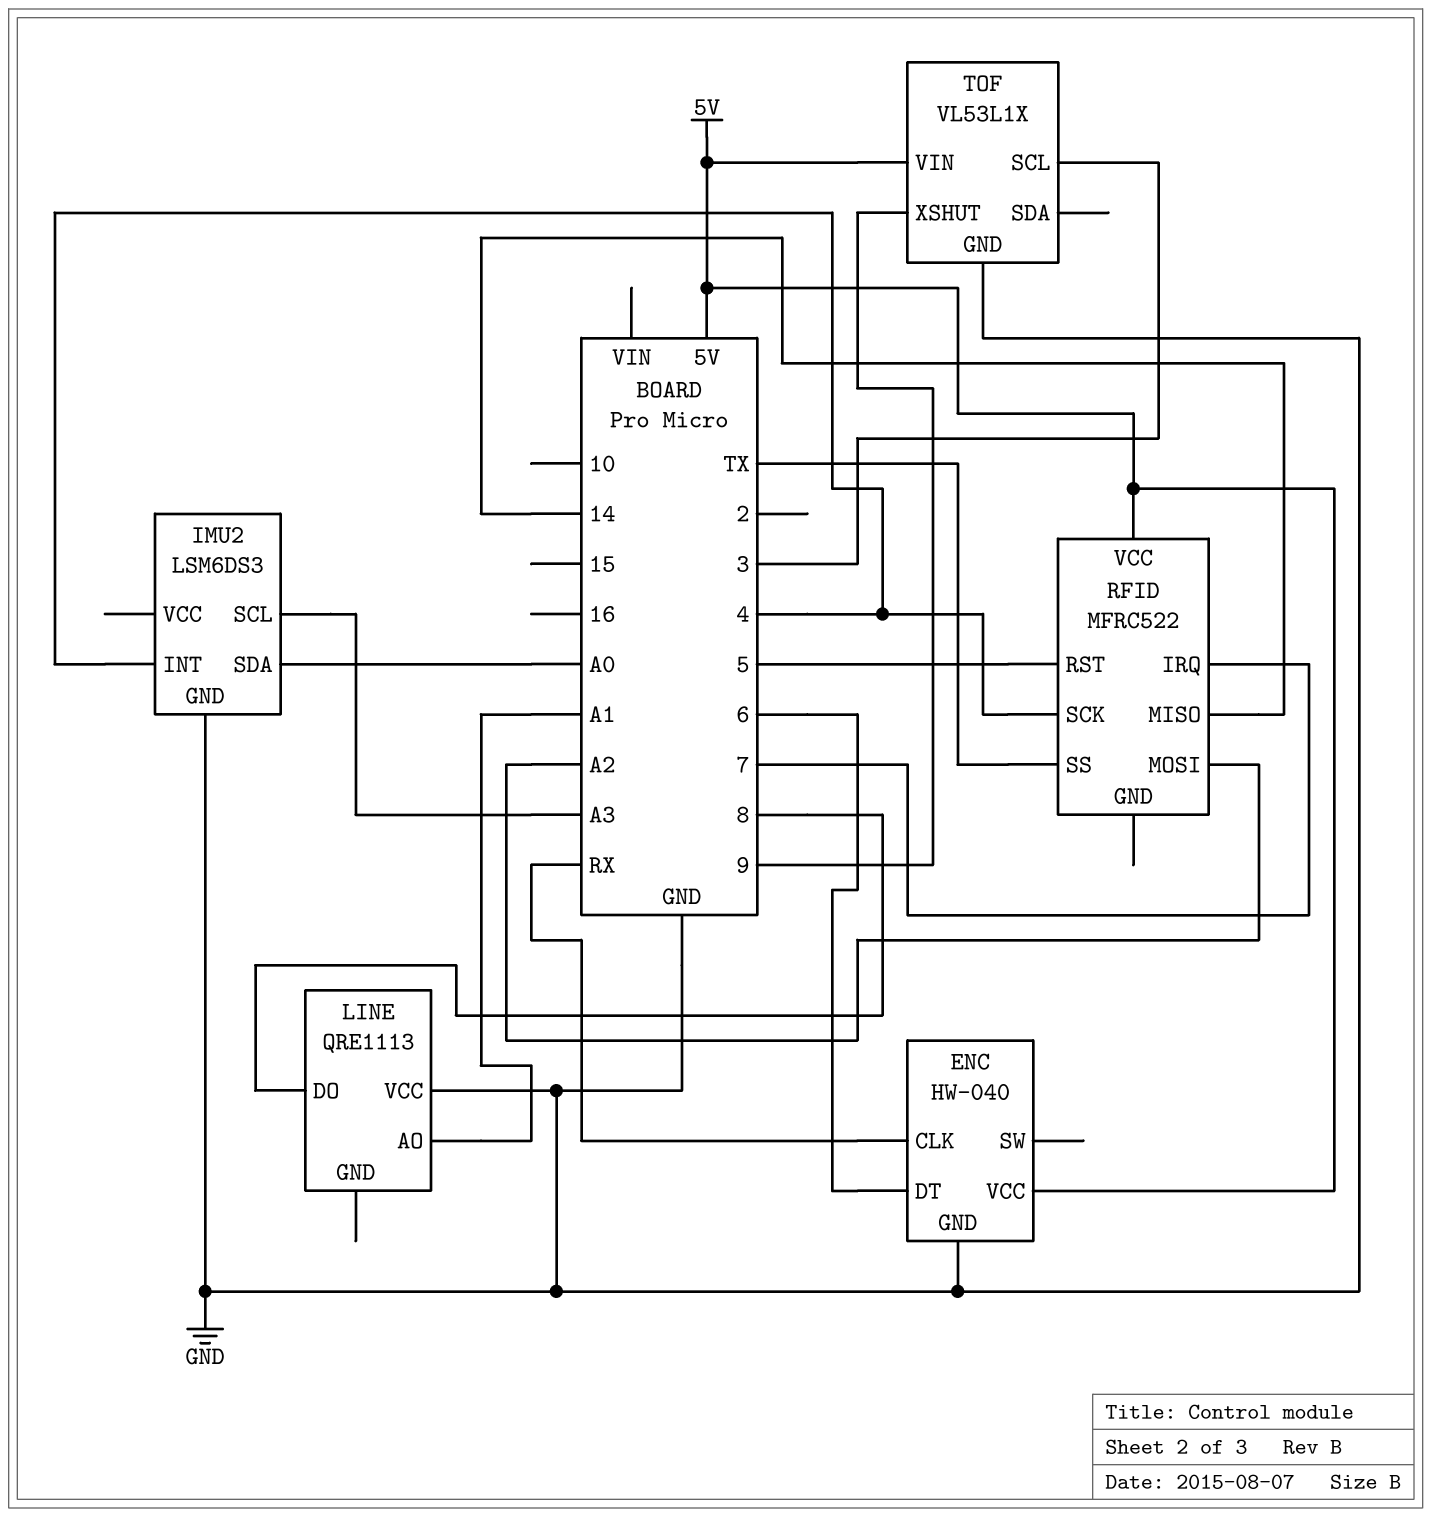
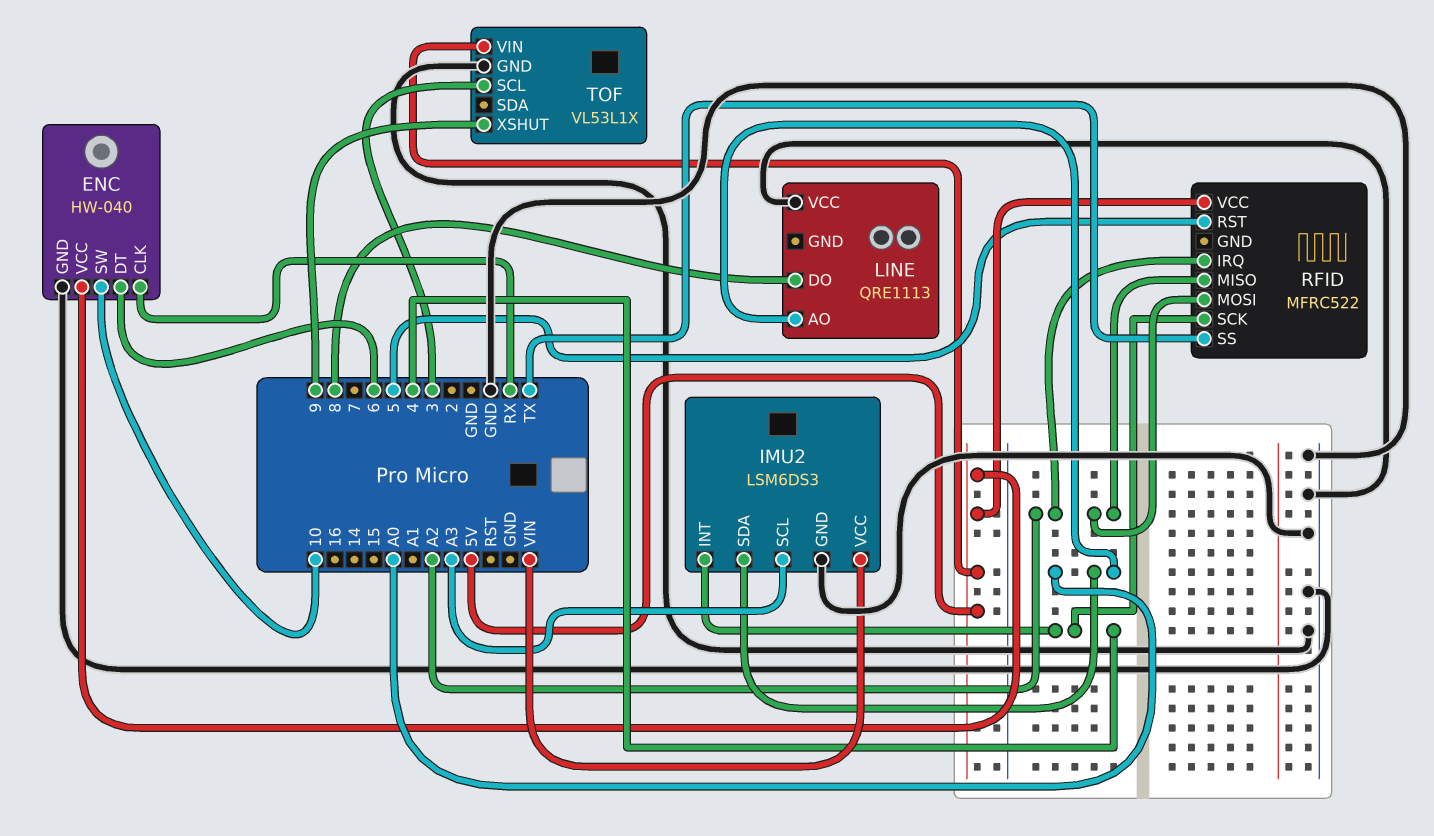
ENC pin SW: none -> 10
IMU2 pin VCC: none -> VIN
LINE pin AO: A1 -> A0
RFID pin IRQ: 7 -> A2
RFID pin MISO: 14 -> A2

